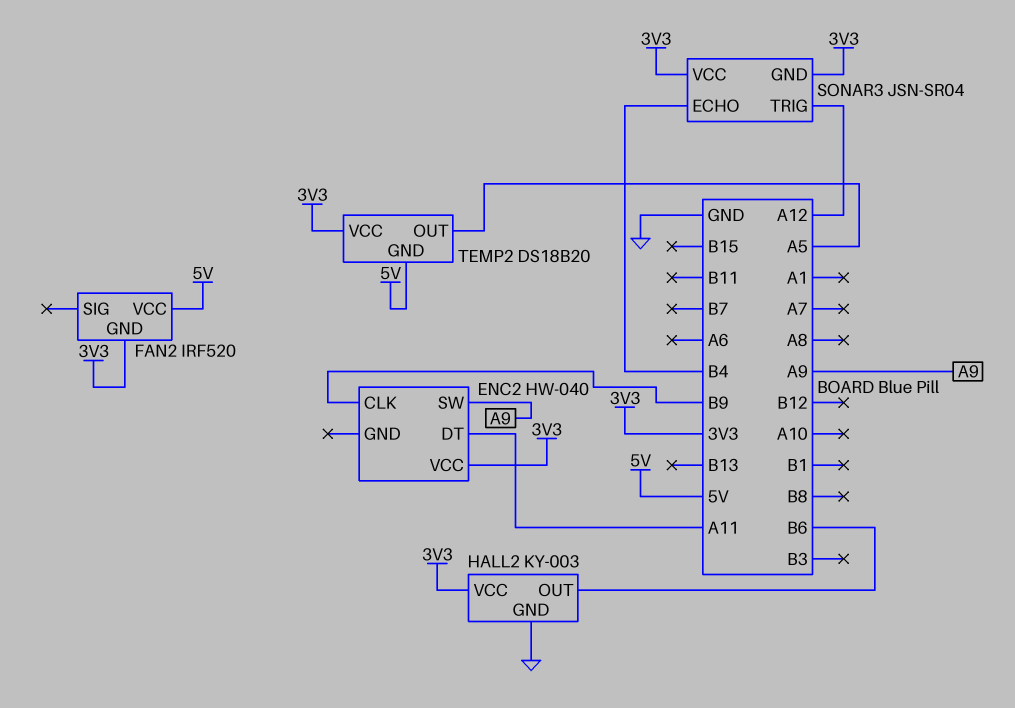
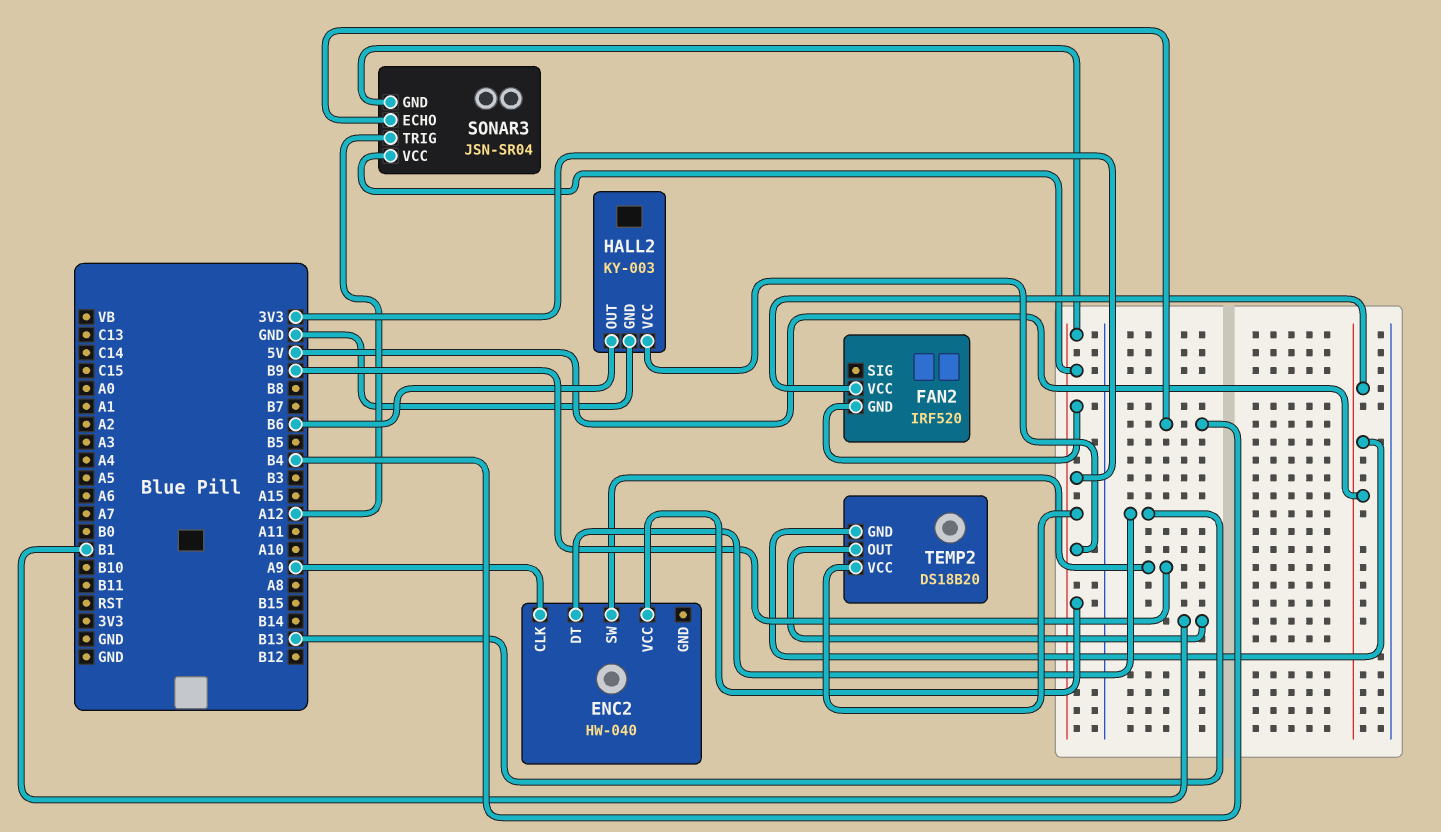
ENC2 pin CLK: B9 -> A9
ENC2 pin DT: A11 -> B13
ENC2 pin SW: A9 -> B9
TEMP2 pin OUT: A5 -> B1

